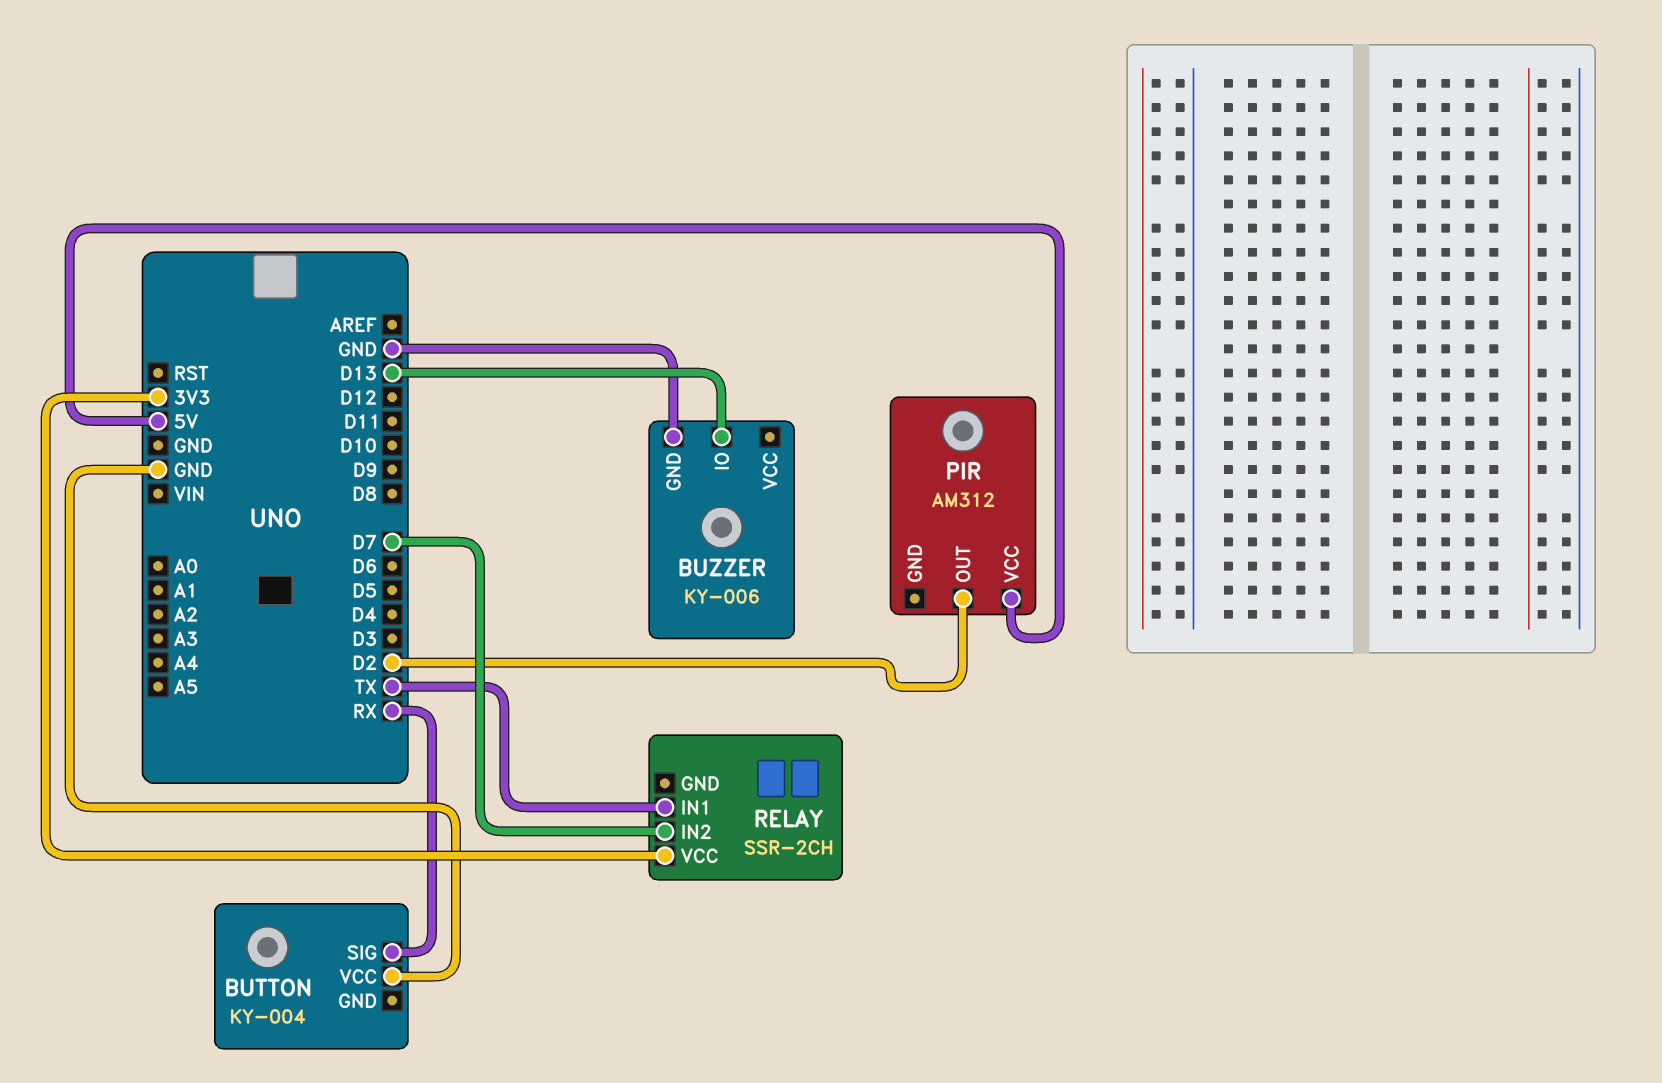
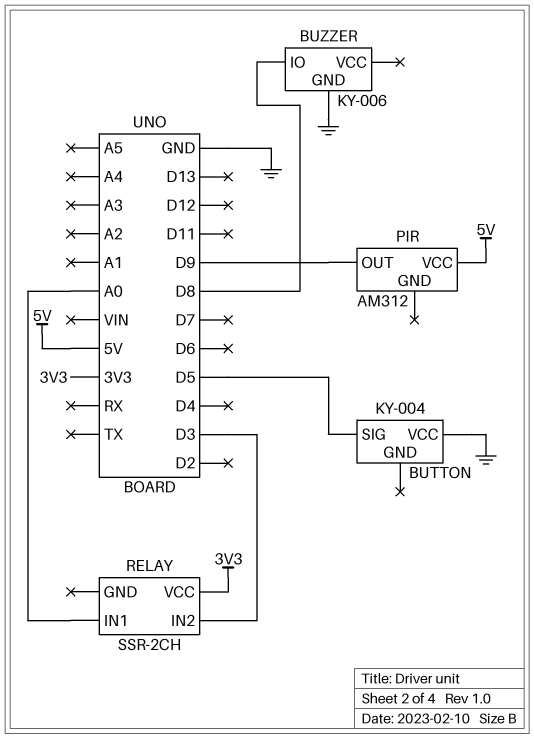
BUTTON pin SIG: RX -> D5
BUZZER pin IO: D13 -> D8
PIR pin OUT: D2 -> D9
RELAY pin IN1: TX -> A0
RELAY pin IN2: D7 -> D3

